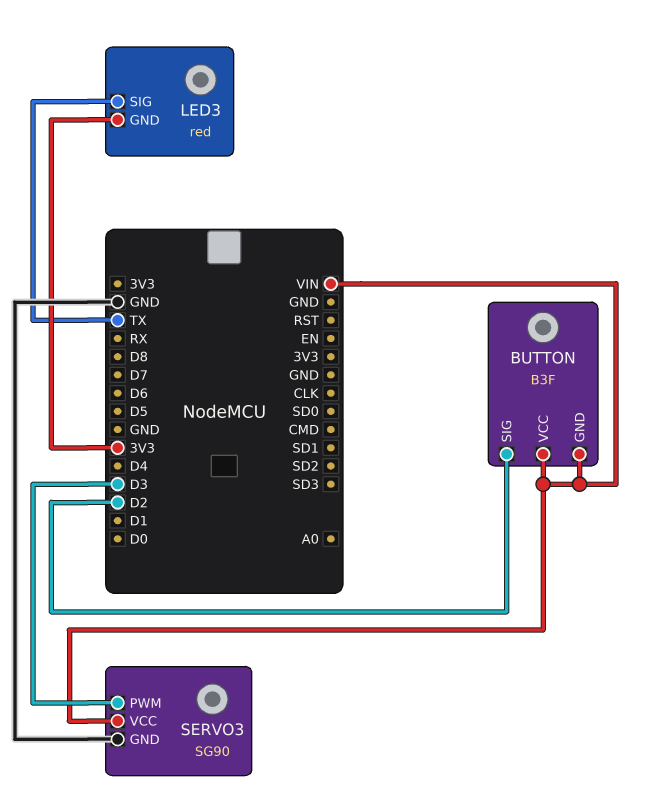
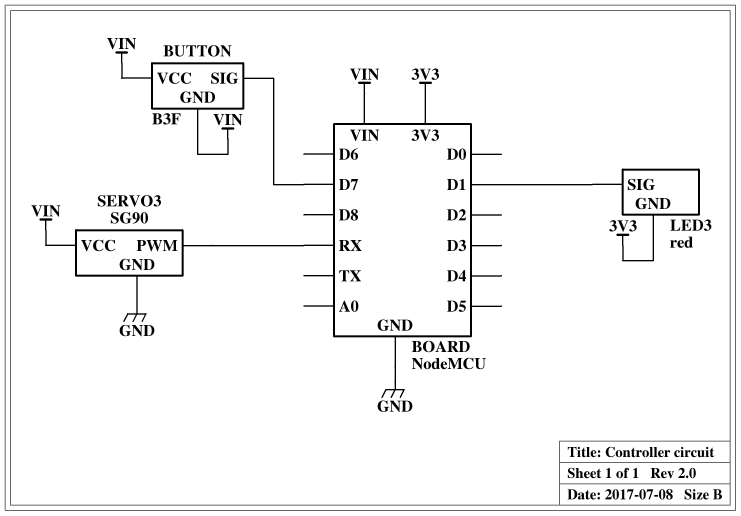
BUTTON pin SIG: D2 -> D7
LED3 pin SIG: TX -> D1
SERVO3 pin PWM: D3 -> RX

